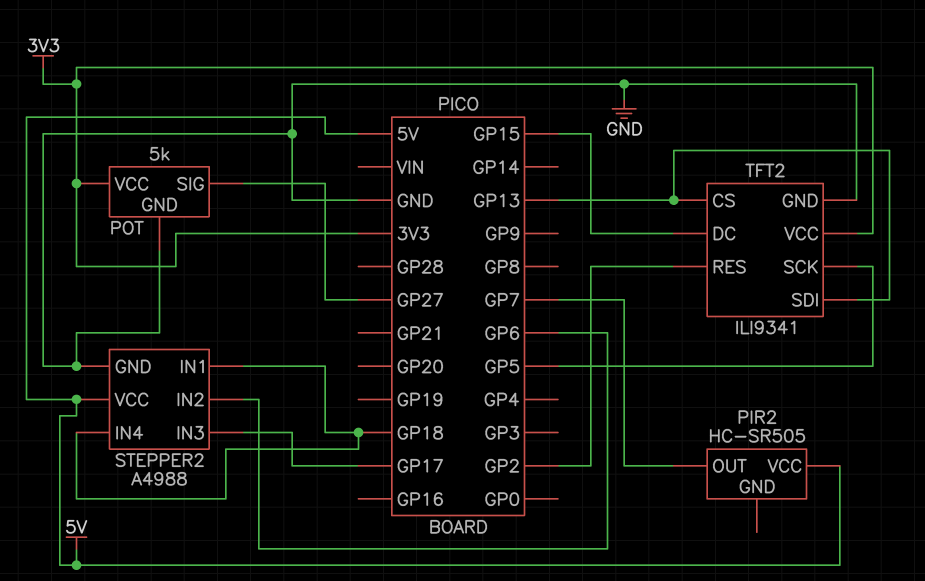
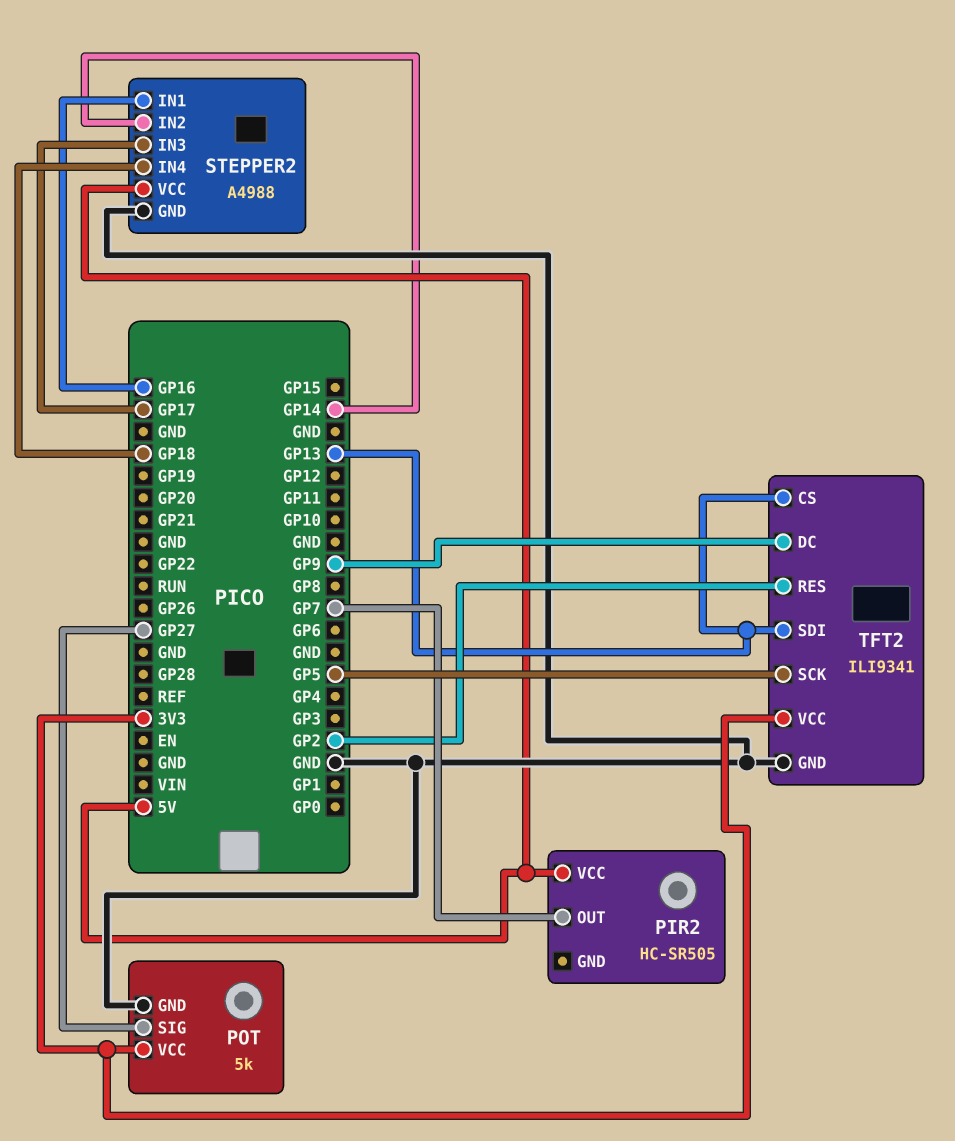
STEPPER2 pin IN1: GP18 -> GP16
STEPPER2 pin IN2: GP6 -> GP14
TFT2 pin DC: GP15 -> GP9

